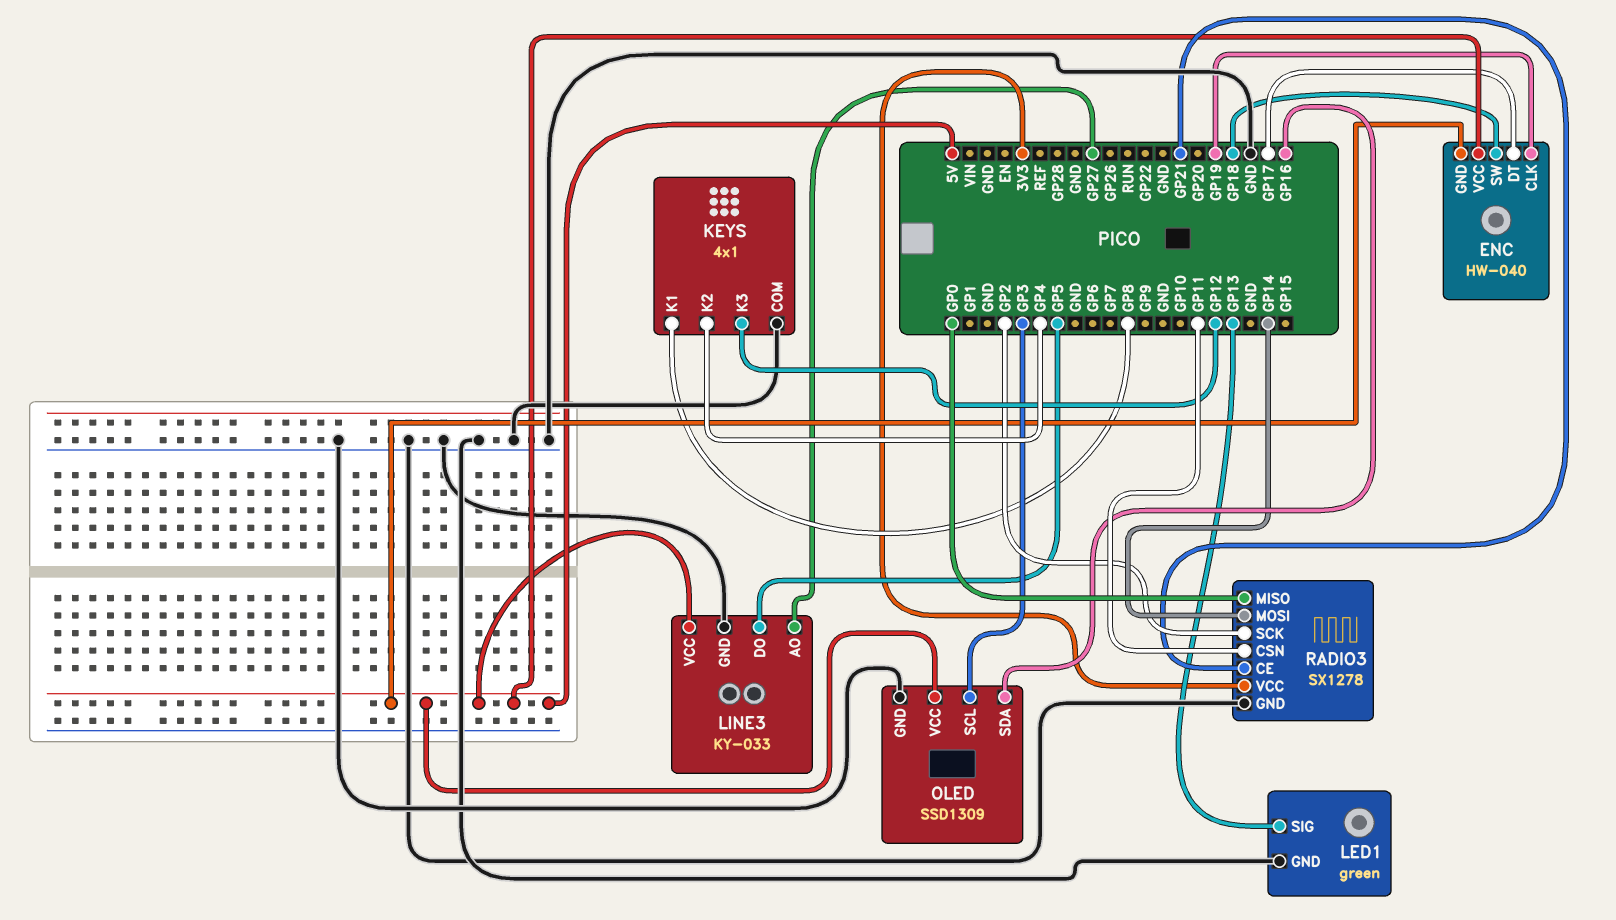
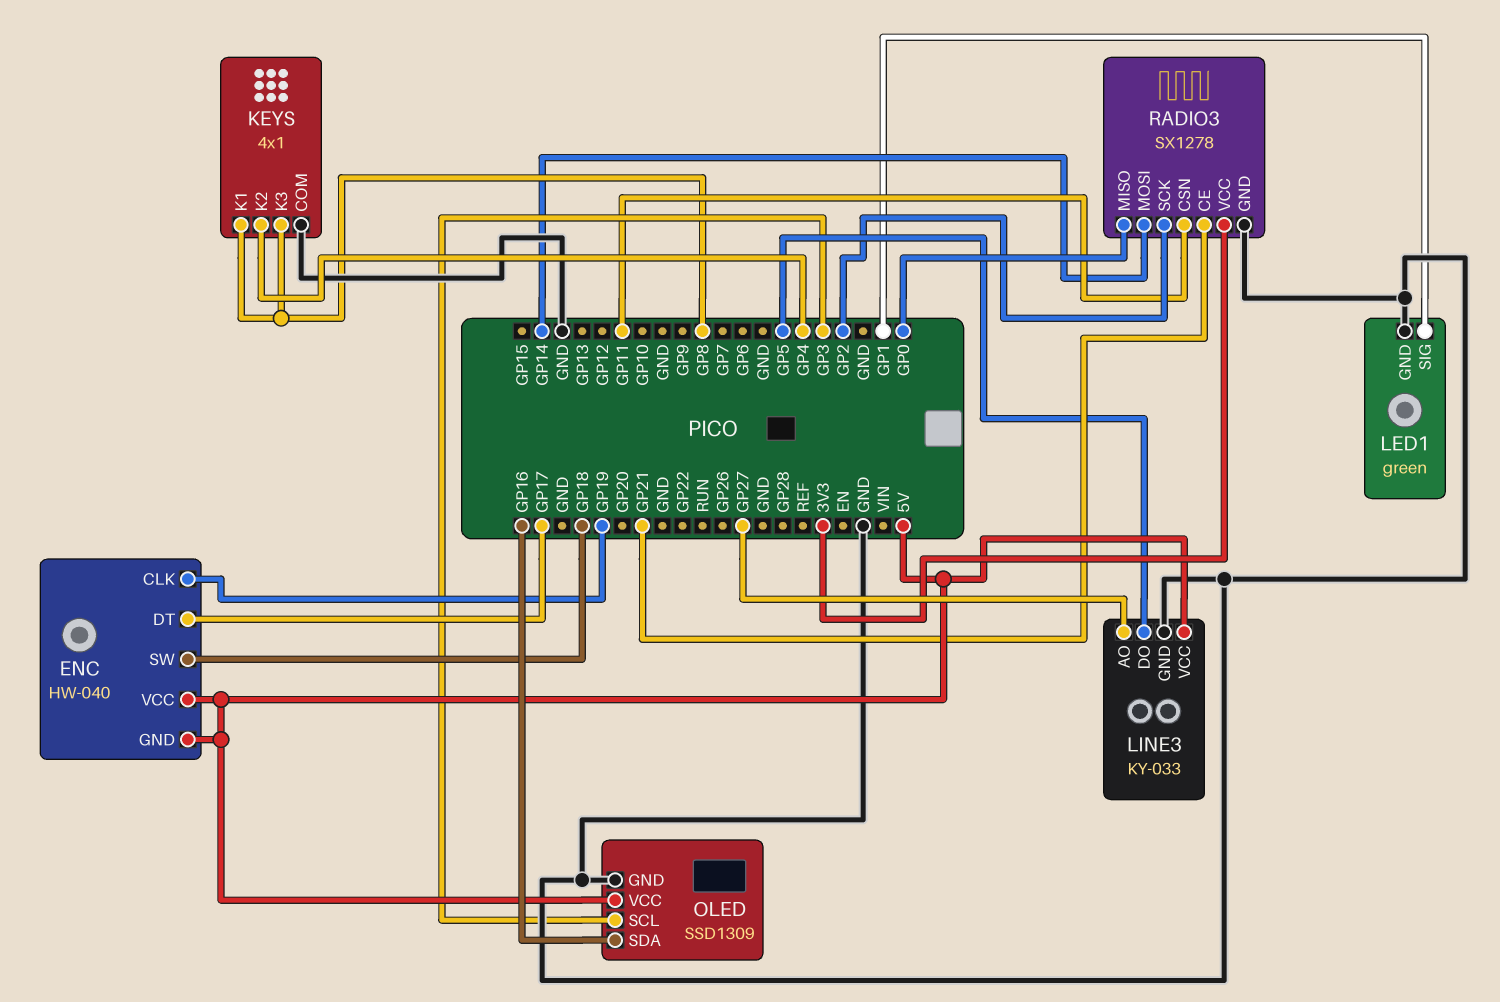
KEYS pin K3: GP12 -> GP8
LED1 pin SIG: GP13 -> GP1

